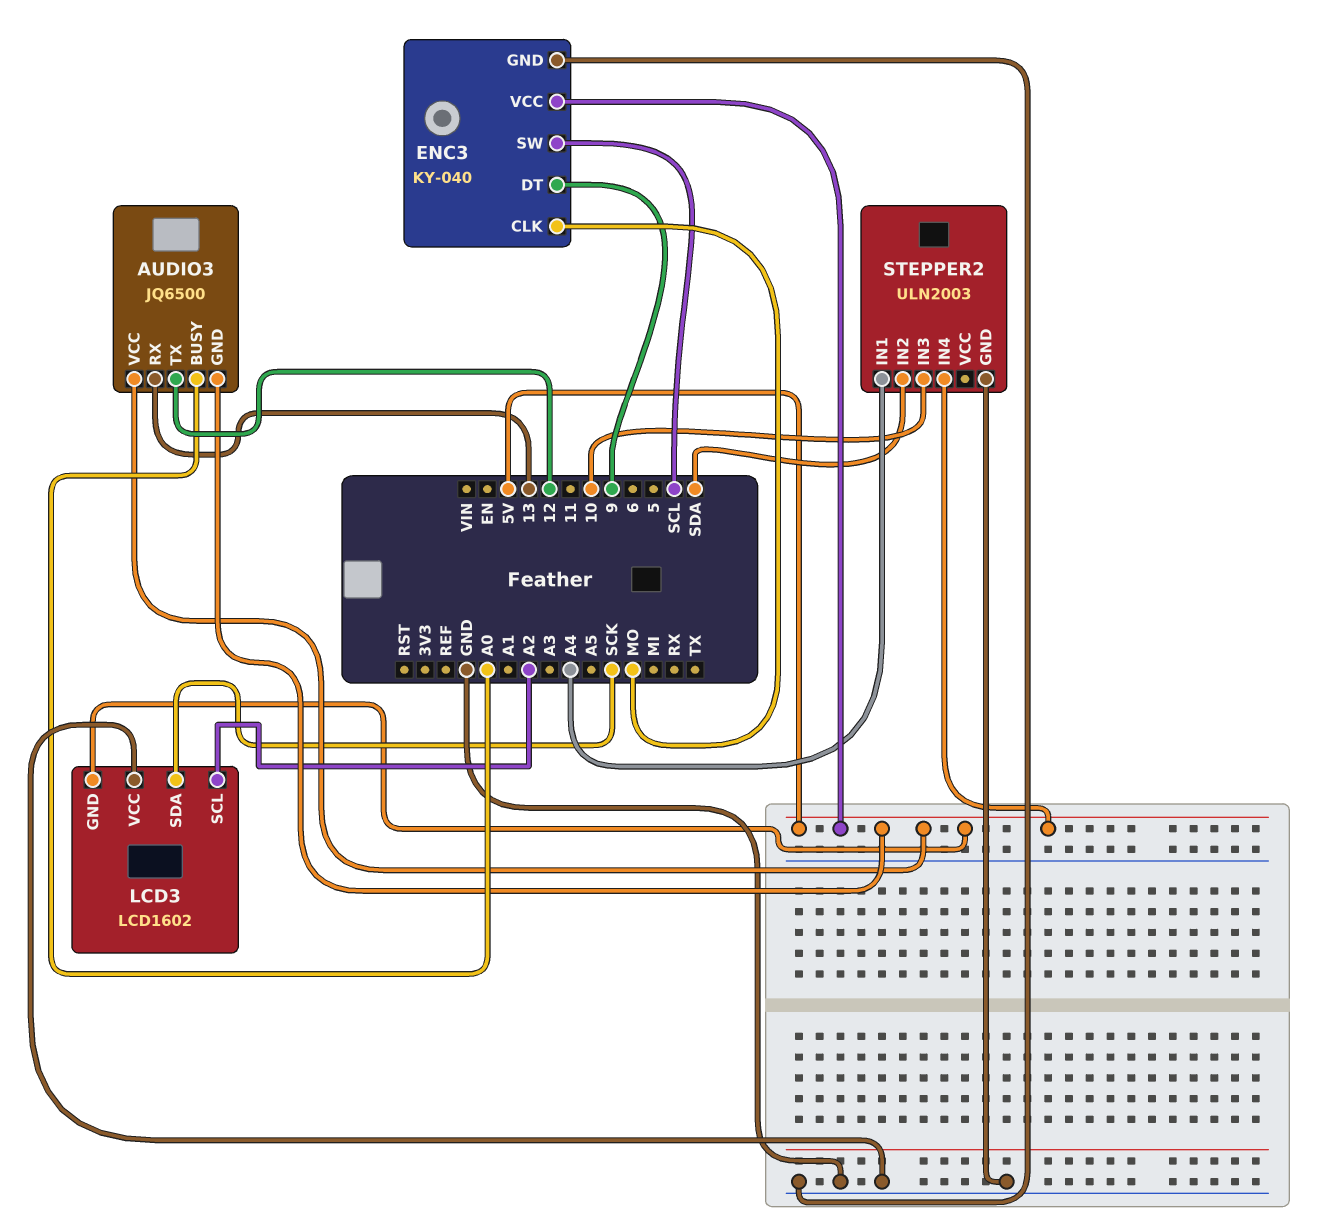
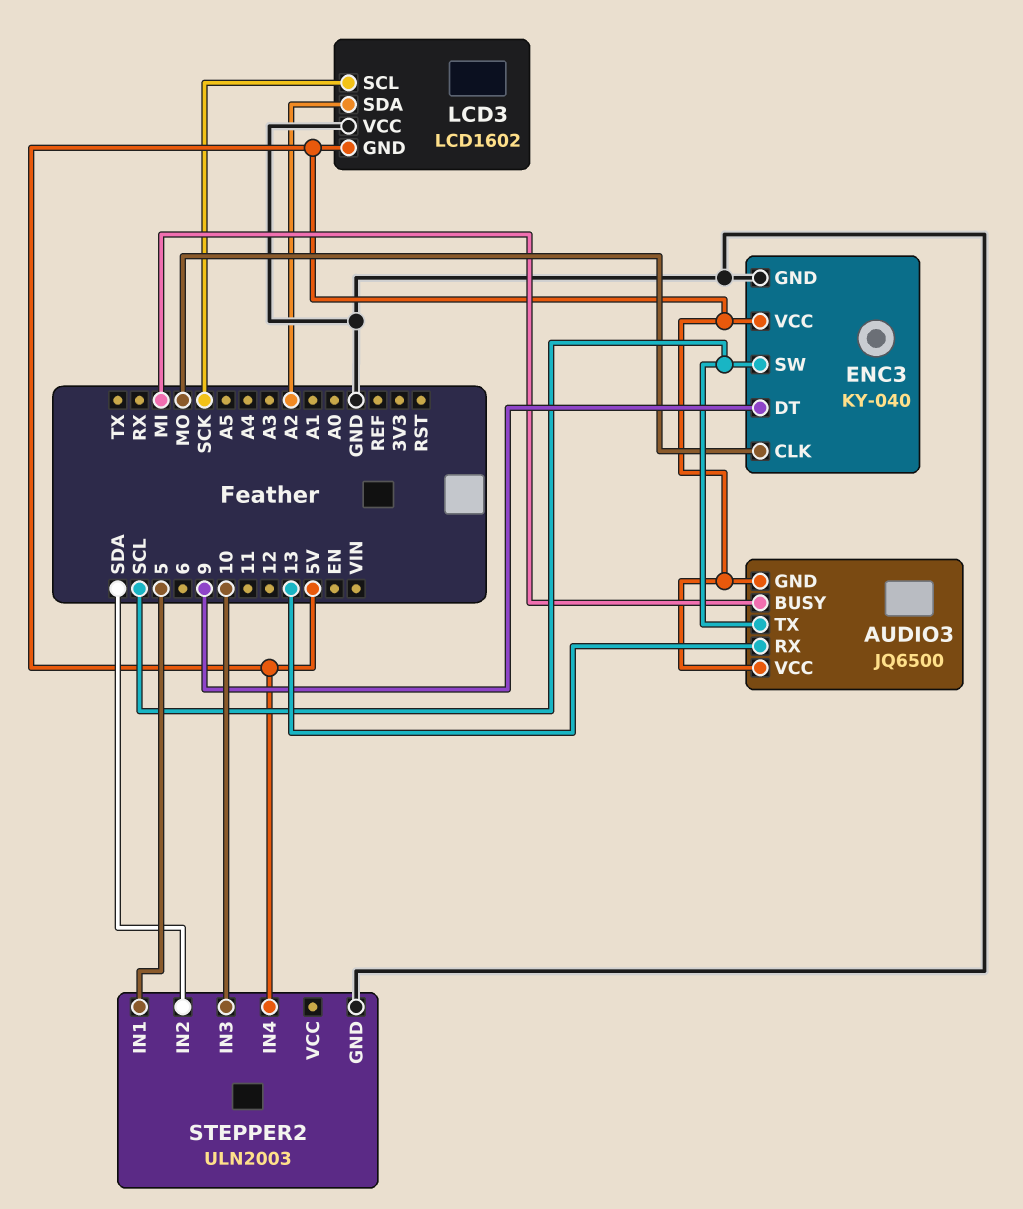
AUDIO3 pin BUSY: A0 -> MI
AUDIO3 pin TX: 12 -> SCL
LCD3 pin SCL: A2 -> SCK
LCD3 pin SDA: SCK -> A2
STEPPER2 pin IN1: A4 -> 5

